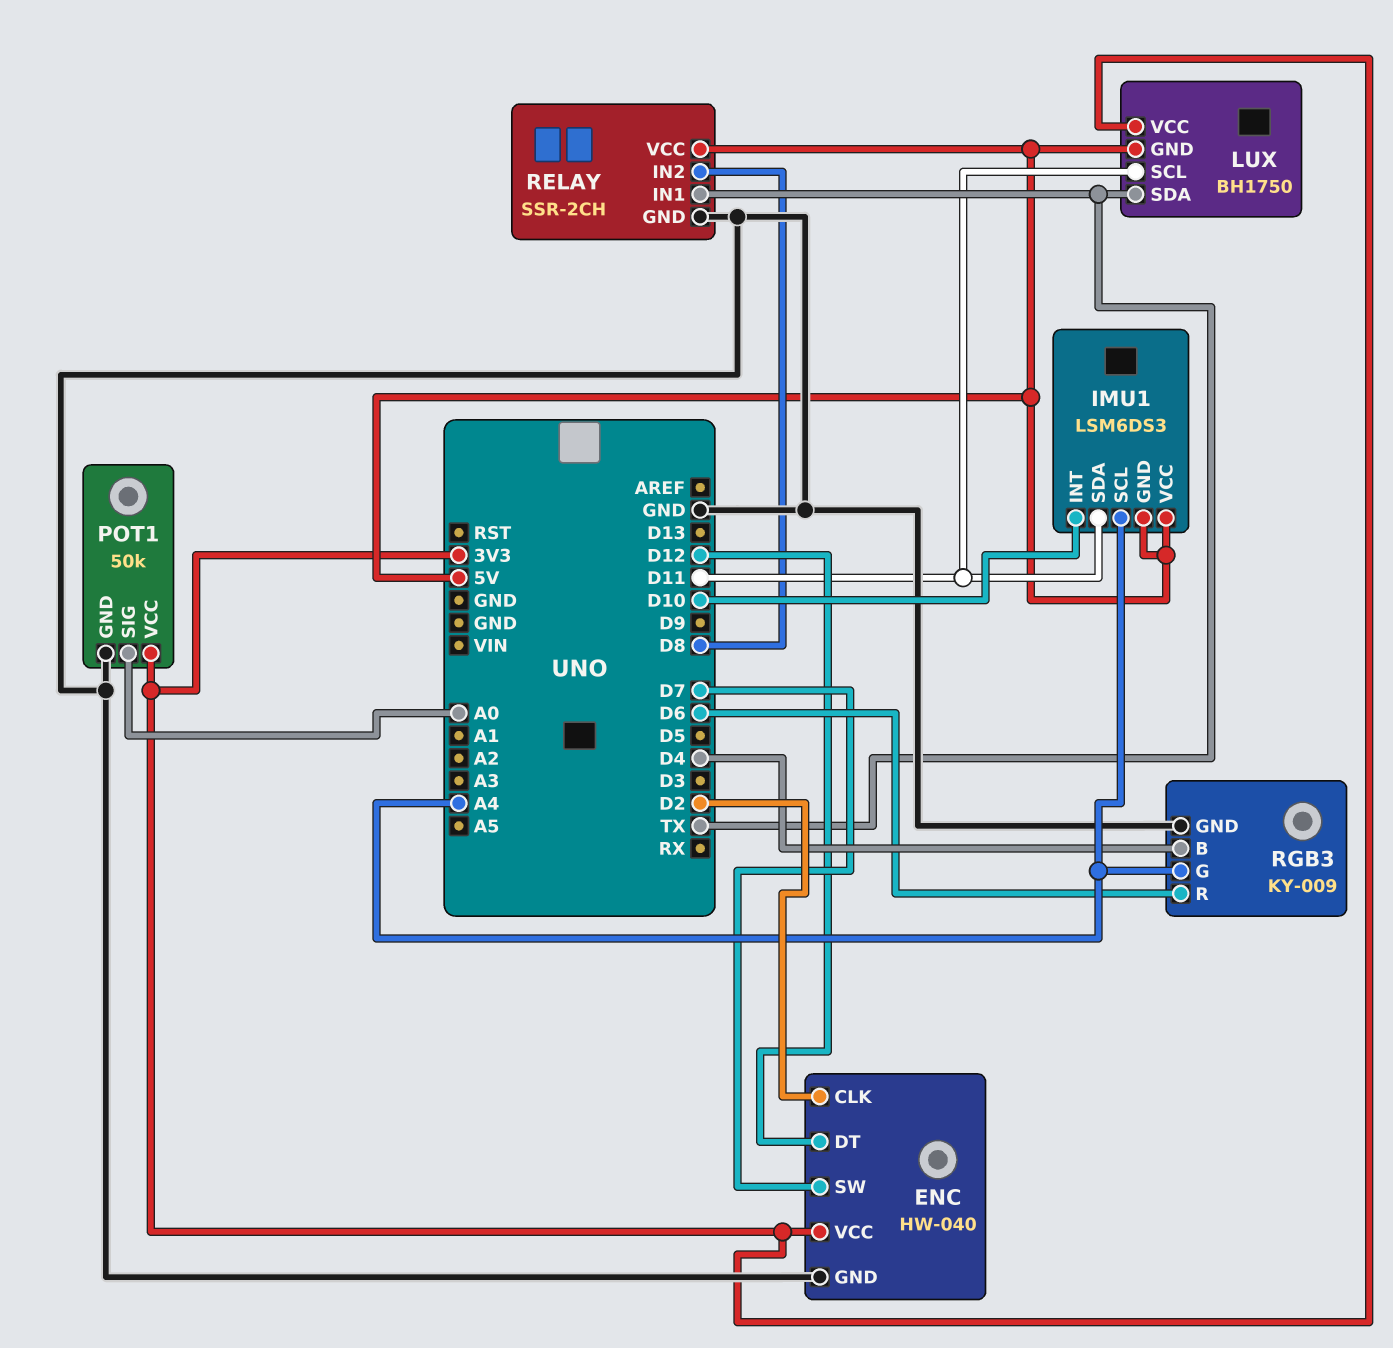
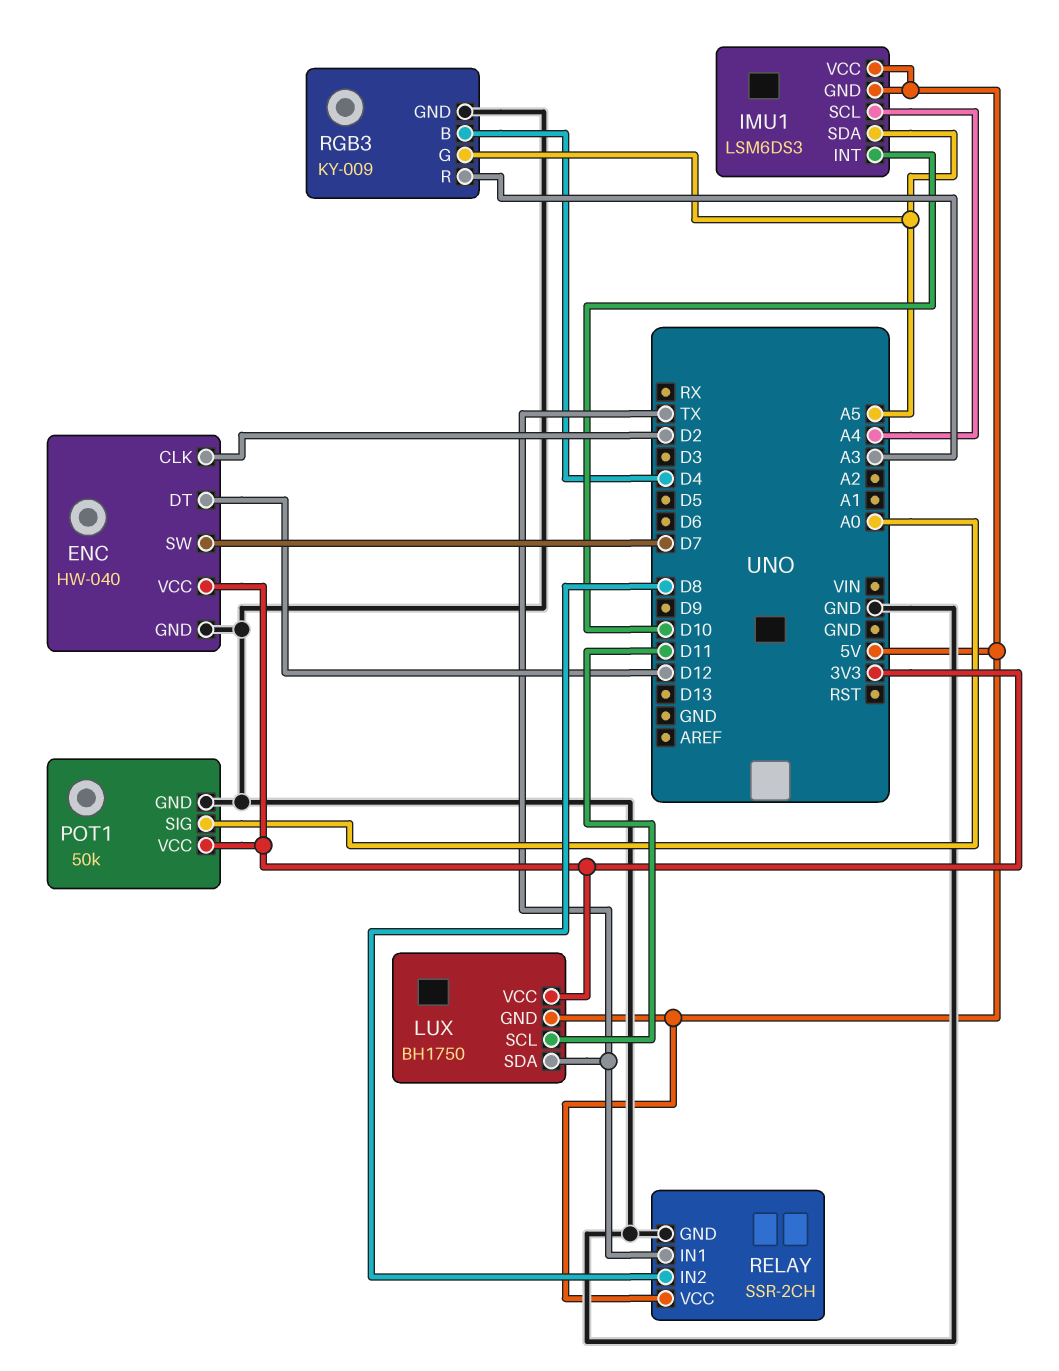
IMU1 pin SDA: D11 -> A5
RGB3 pin G: A4 -> A5
RGB3 pin R: D6 -> A3

